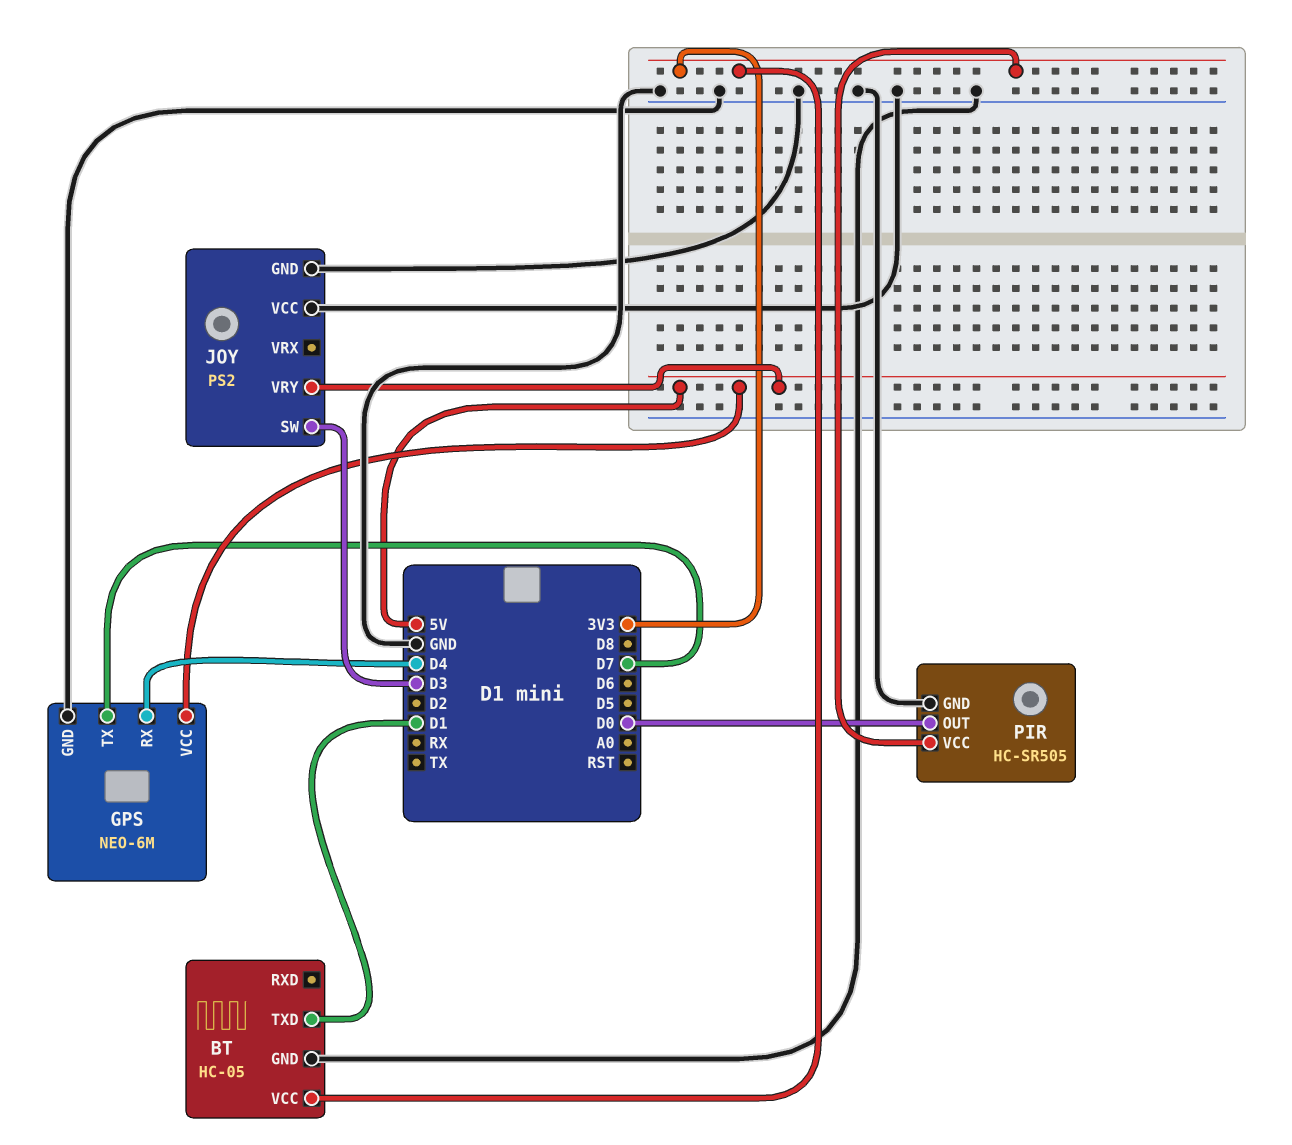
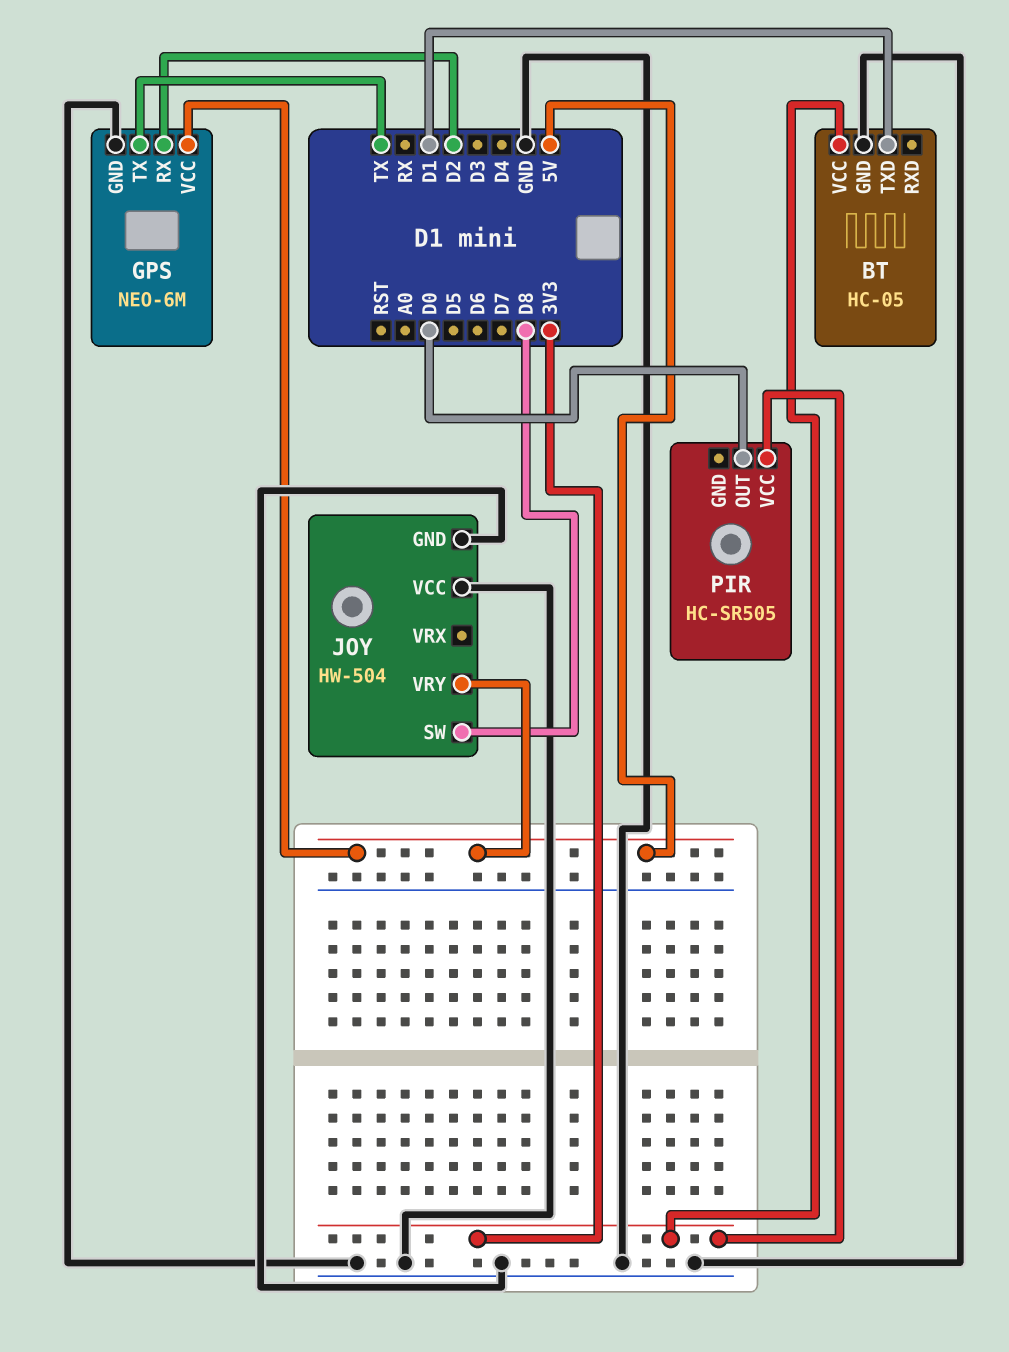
GPS pin RX: D4 -> D2
GPS pin TX: D7 -> TX
JOY: PS2 -> HW-504
JOY pin SW: D3 -> D8
PIR pin GND: GND -> none

